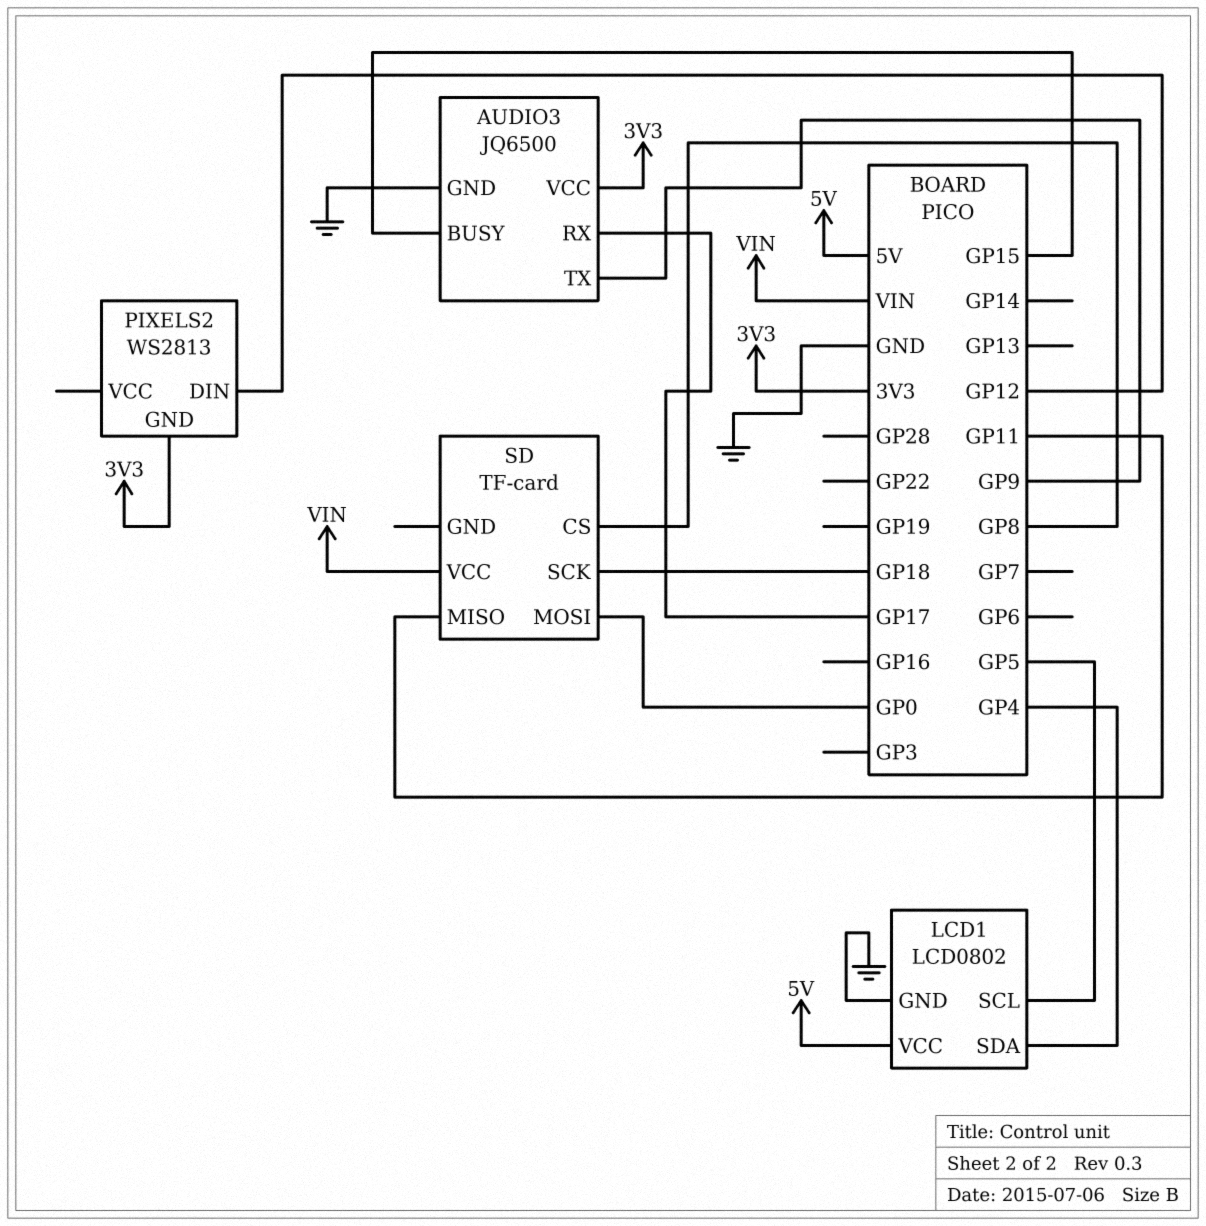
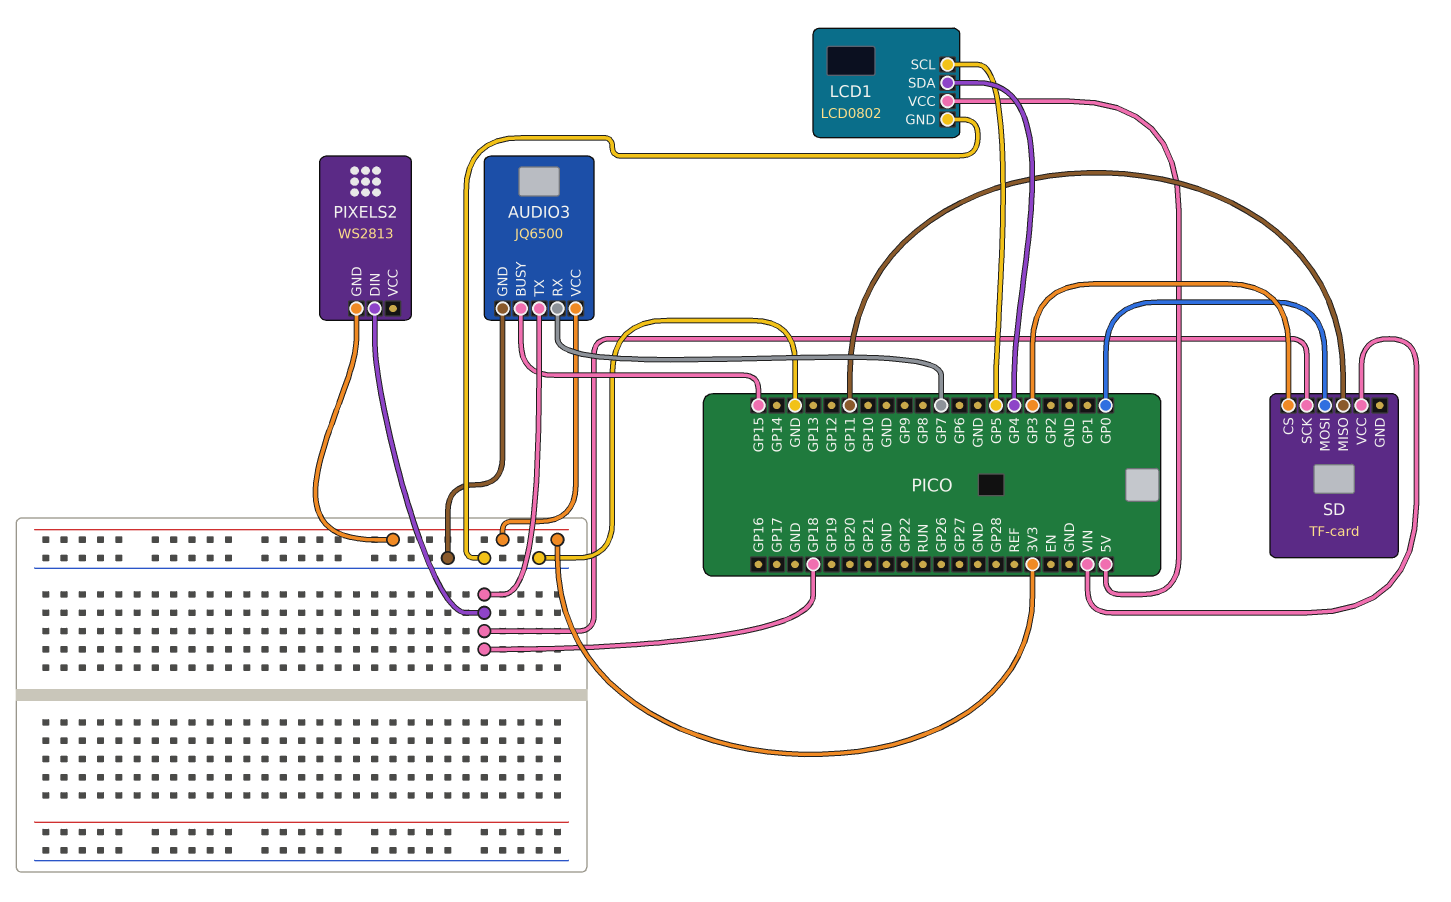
AUDIO3 pin RX: GP17 -> GP7
AUDIO3 pin TX: GP9 -> GP18
PIXELS2 pin DIN: GP12 -> GP18
SD pin CS: GP8 -> GP3

